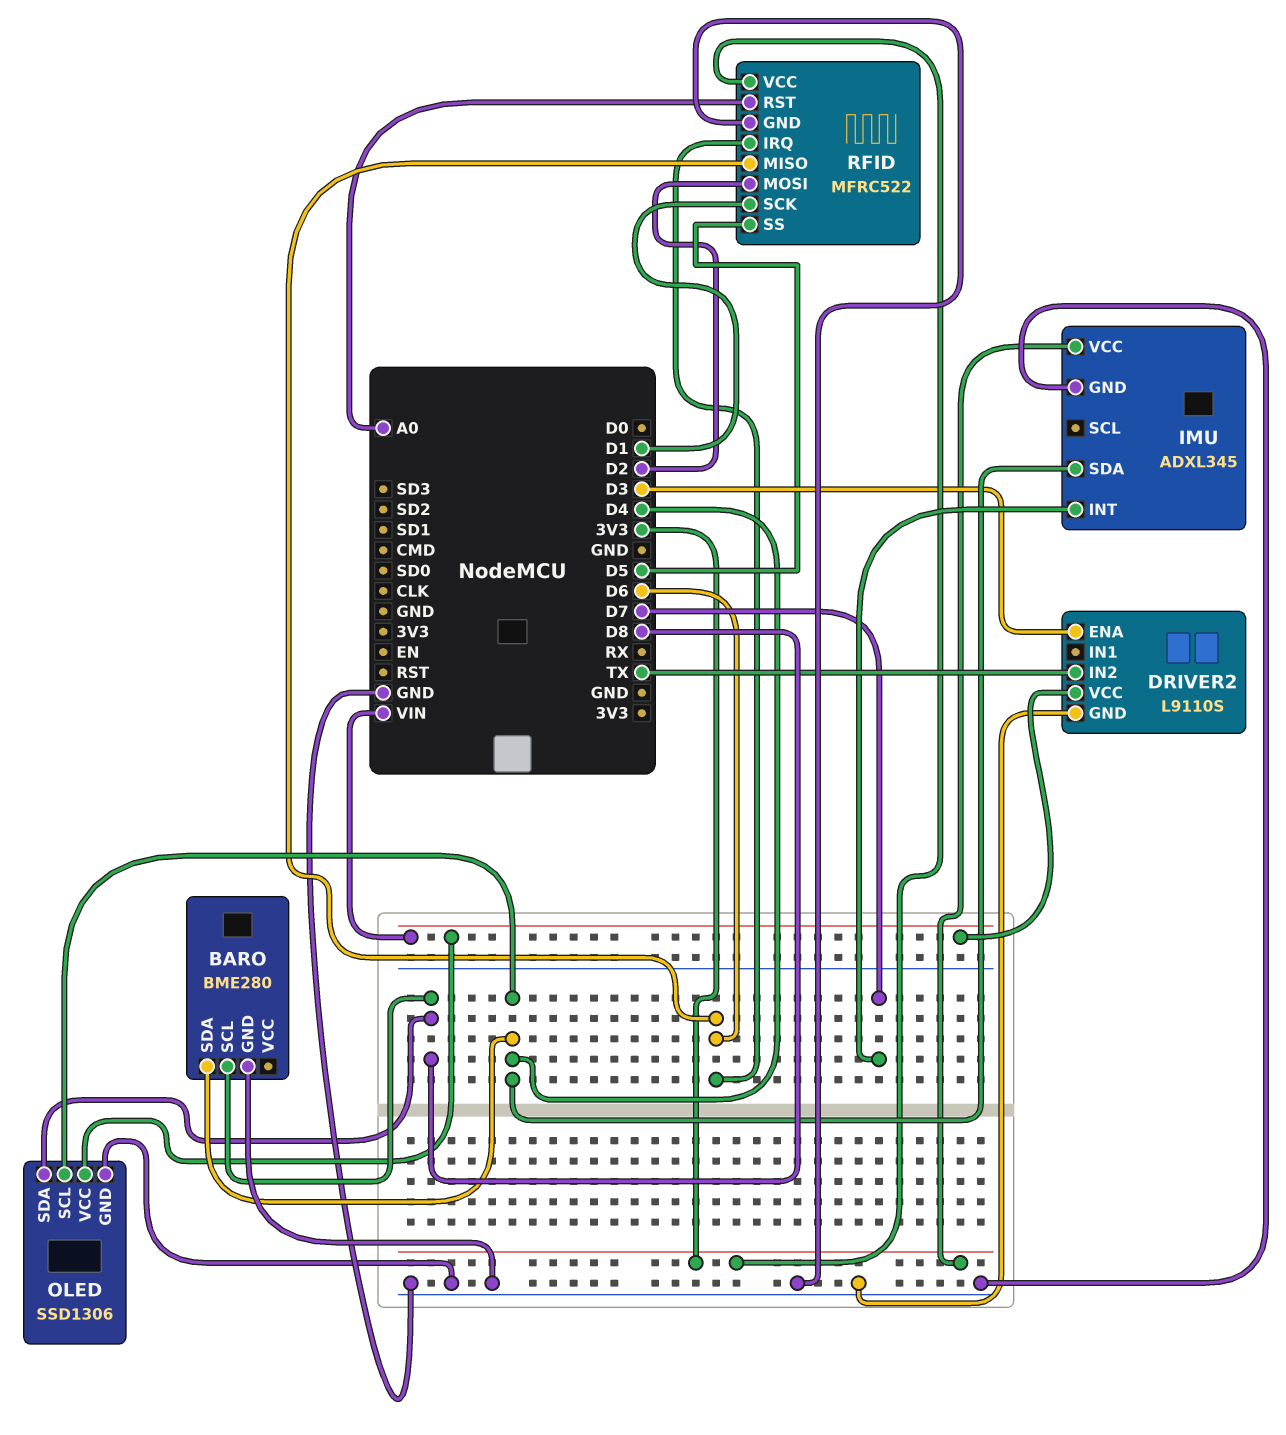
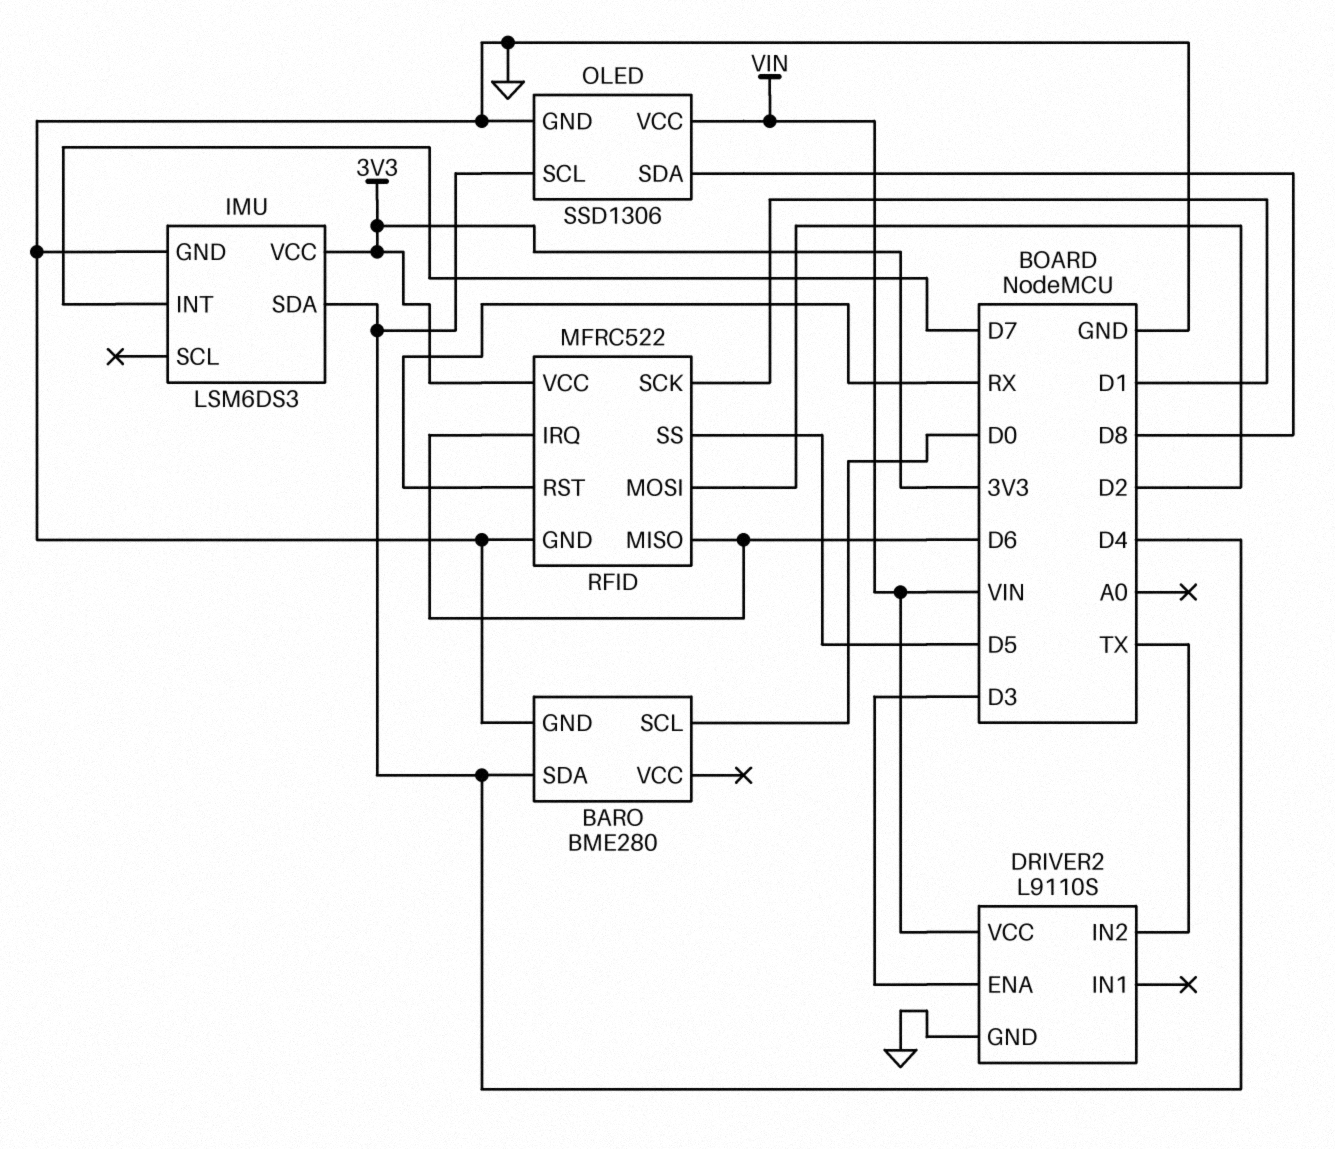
BARO pin SCL: D8 -> D0
IMU: ADXL345 -> LSM6DS3
RFID pin RST: A0 -> RX

